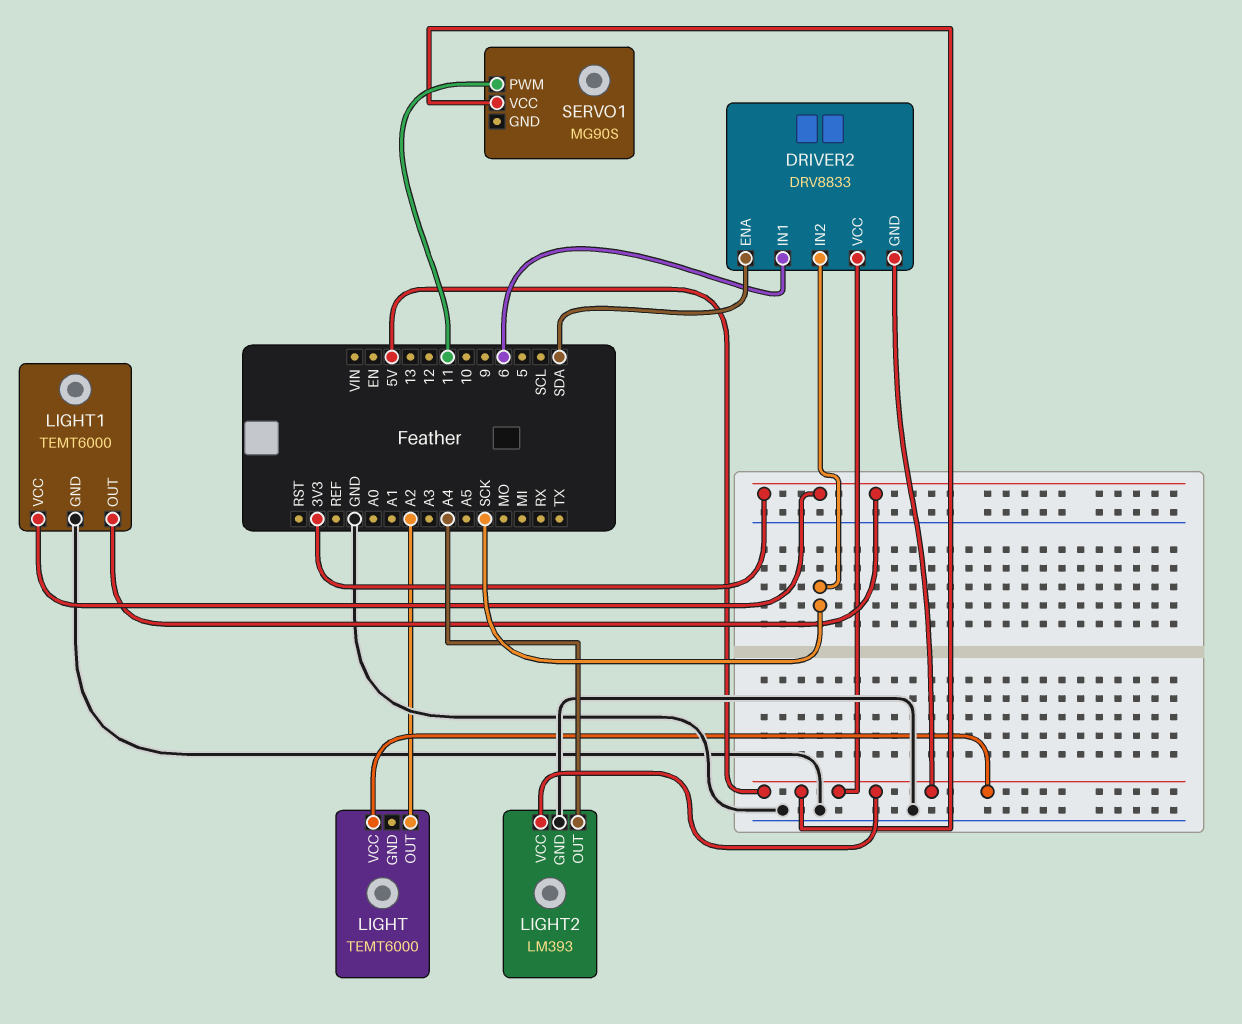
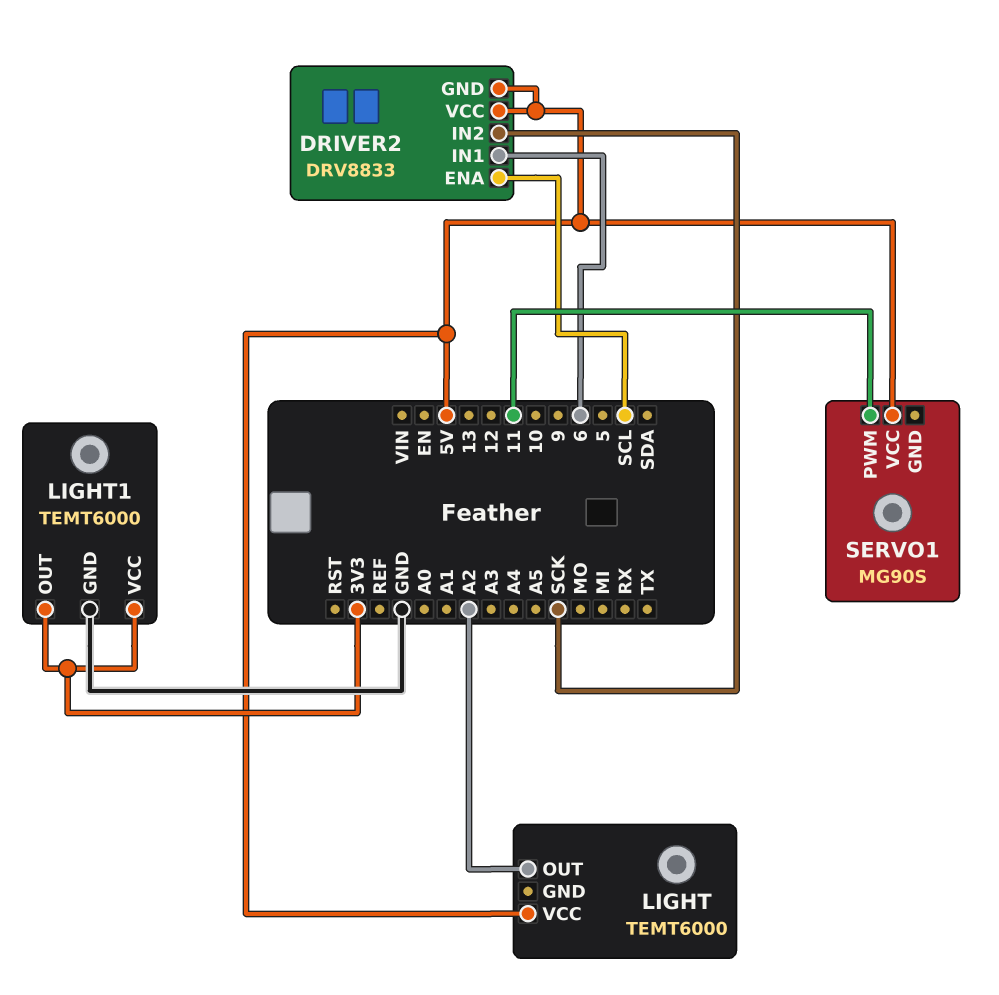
DRIVER2 pin ENA: SDA -> SCL
LIGHT2: LM393 -> none
LIGHT2 pin GND: GND -> none
LIGHT2 pin OUT: A4 -> none
LIGHT2 pin VCC: 5V -> none

